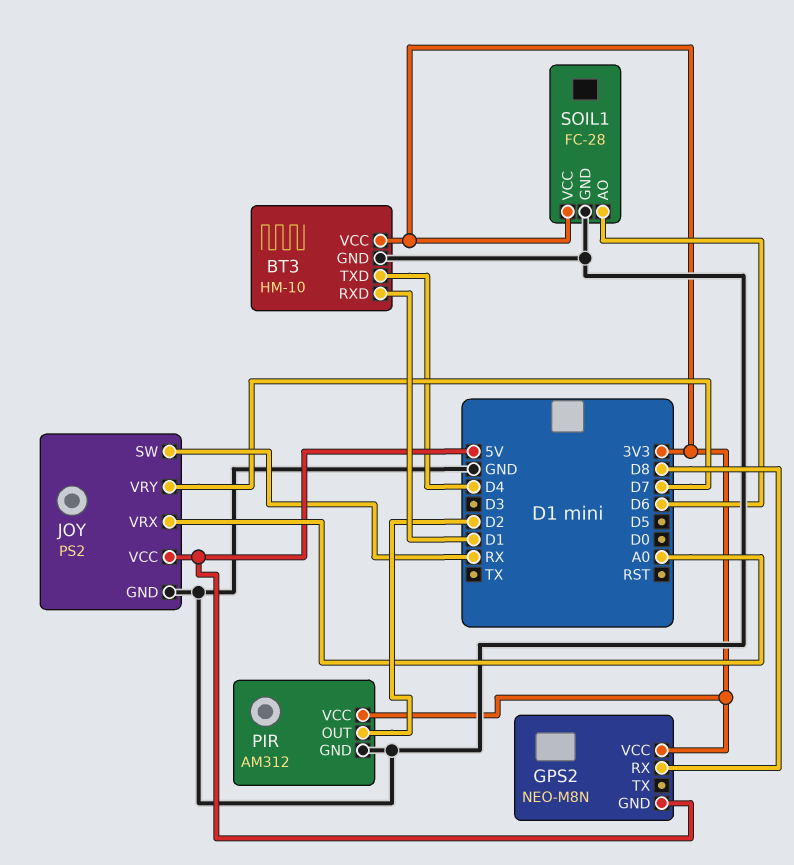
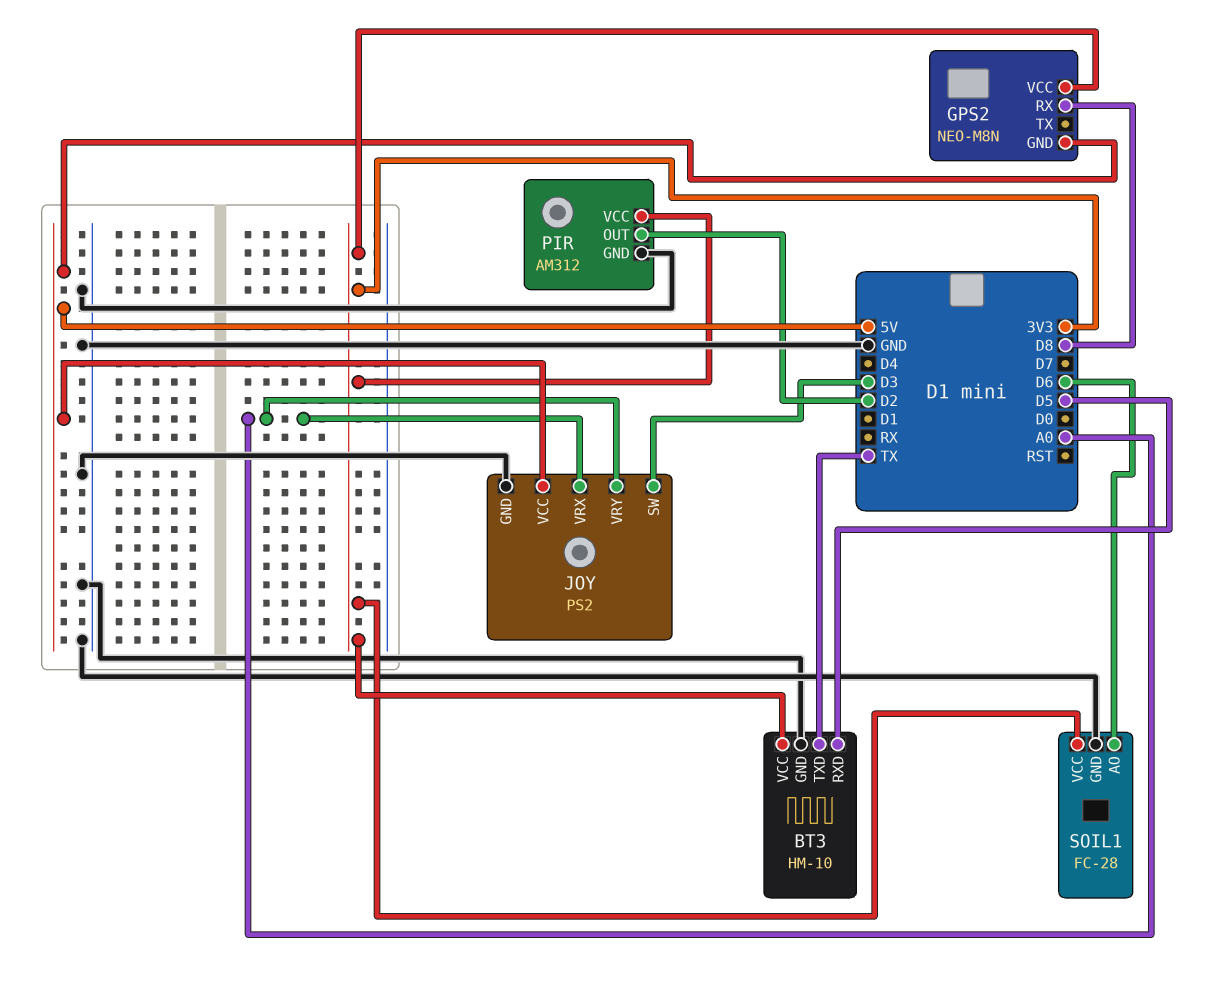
BT3 pin RXD: D1 -> D5
BT3 pin TXD: D4 -> TX
JOY pin SW: RX -> D3
JOY pin VRY: D7 -> A0

